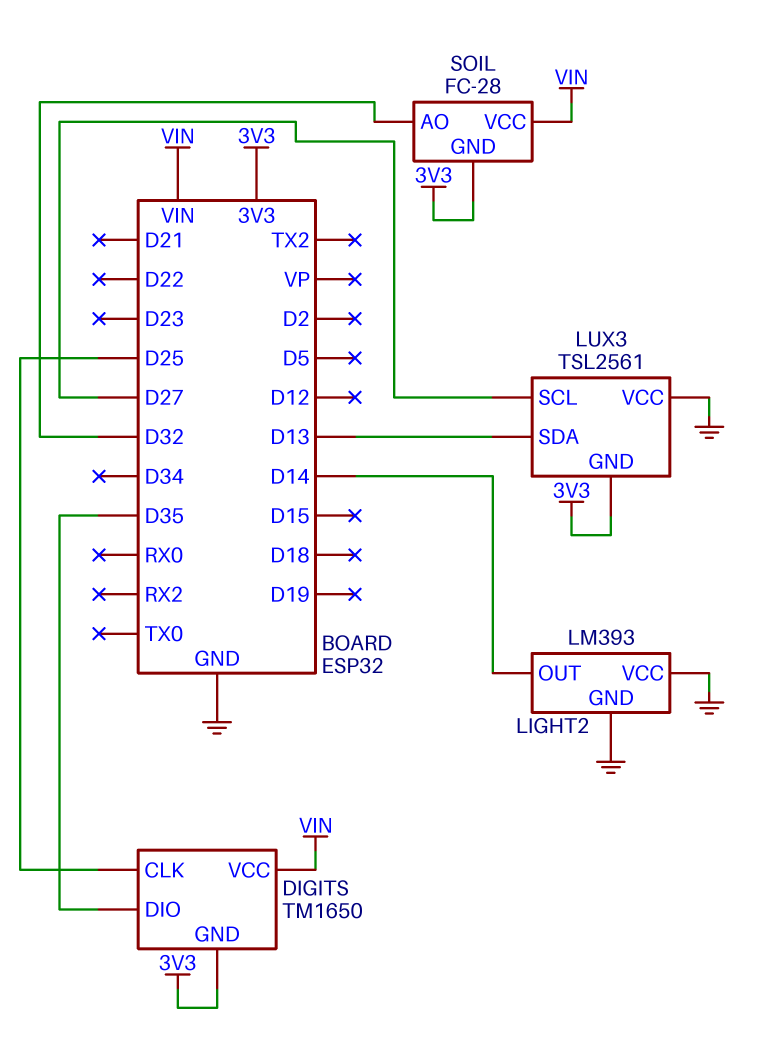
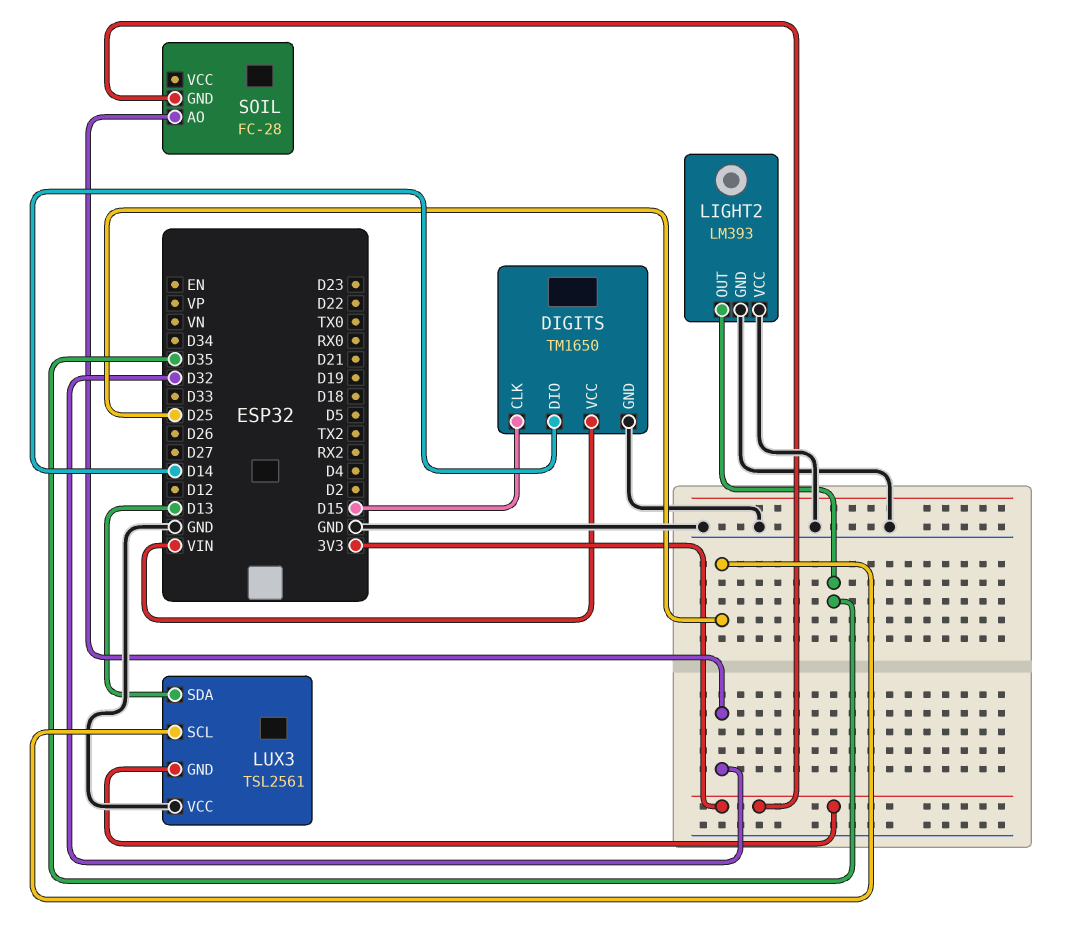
DIGITS pin CLK: D25 -> D15
DIGITS pin DIO: D35 -> D14
DIGITS pin GND: 3V3 -> GND
LIGHT2 pin OUT: D14 -> D35
LUX3 pin SCL: D27 -> D25
SOIL pin VCC: VIN -> none

